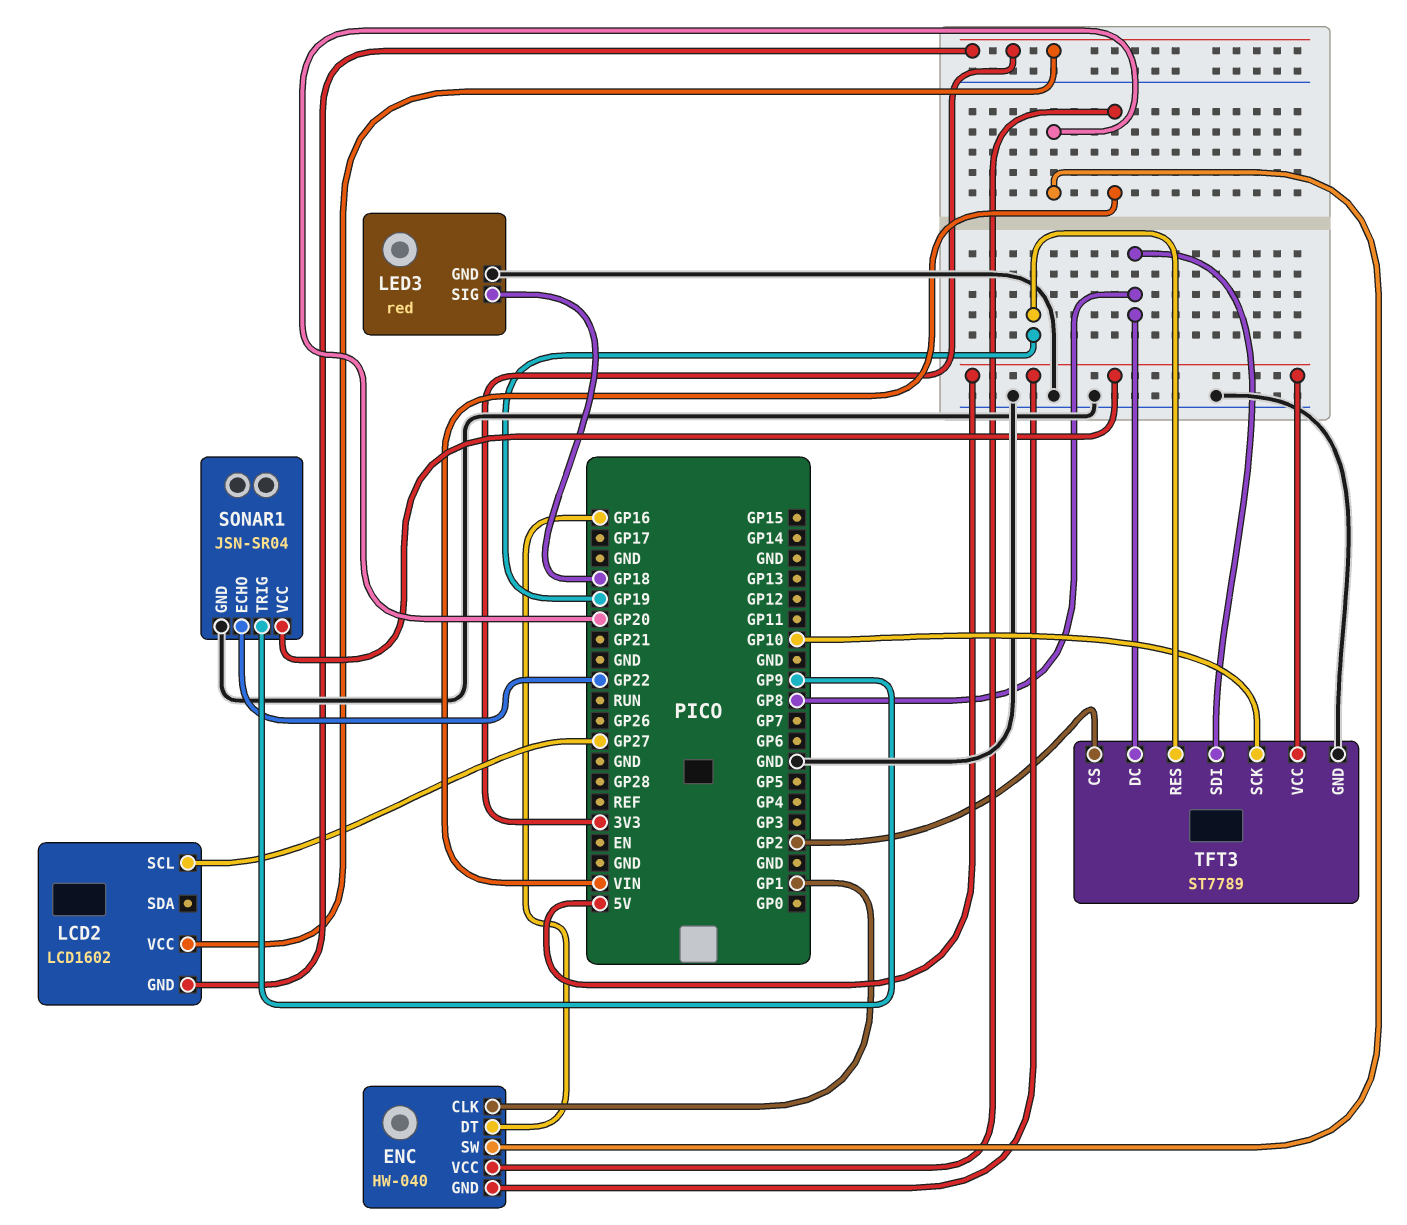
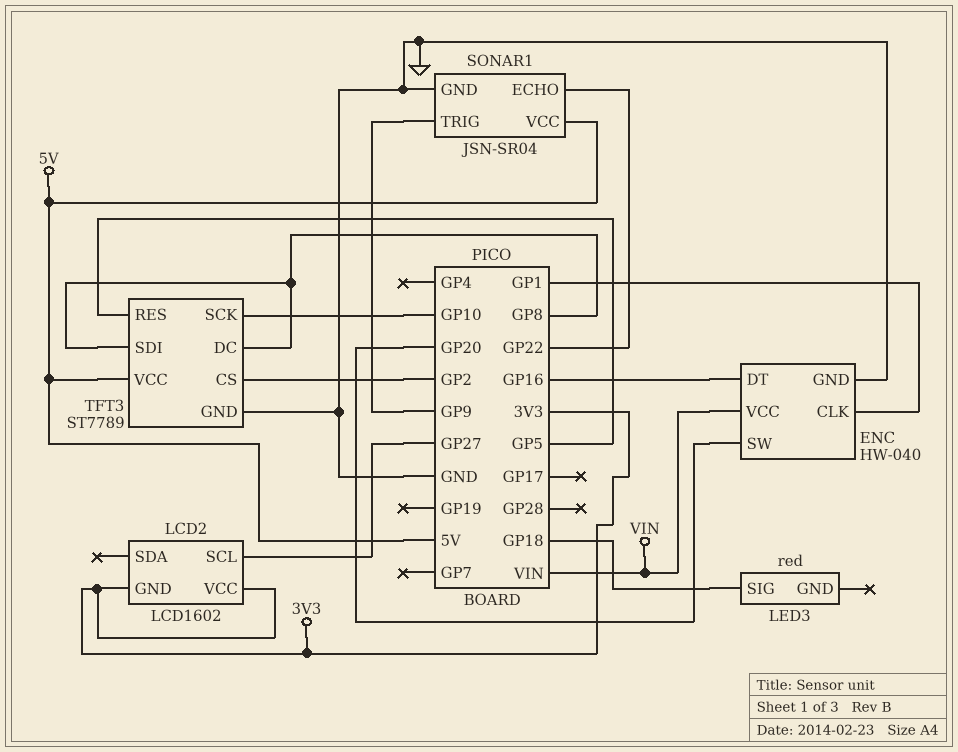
ENC pin GND: 5V -> GND
LED3 pin GND: GND -> none
TFT3 pin RES: GP19 -> GP5

